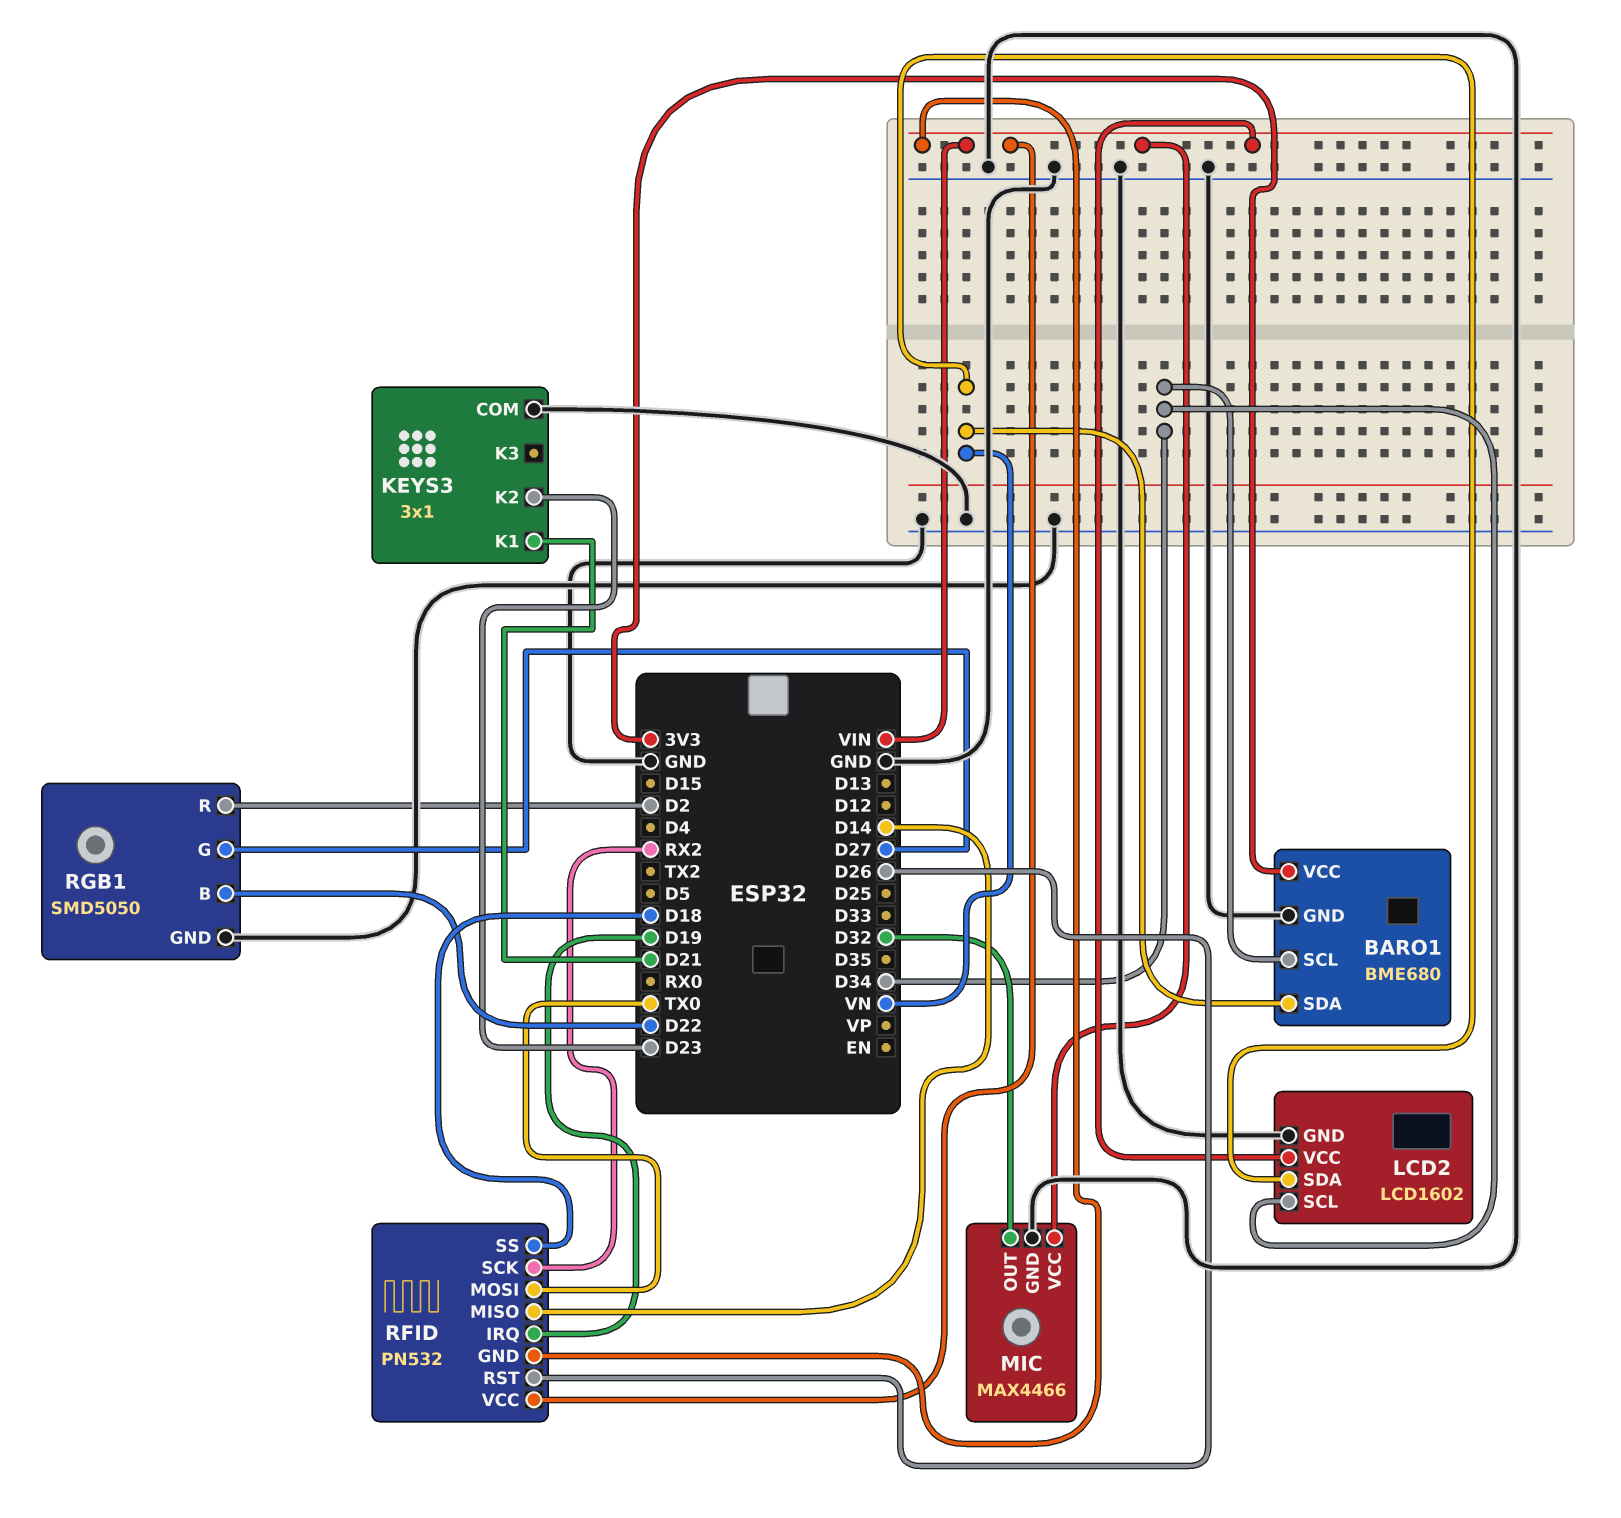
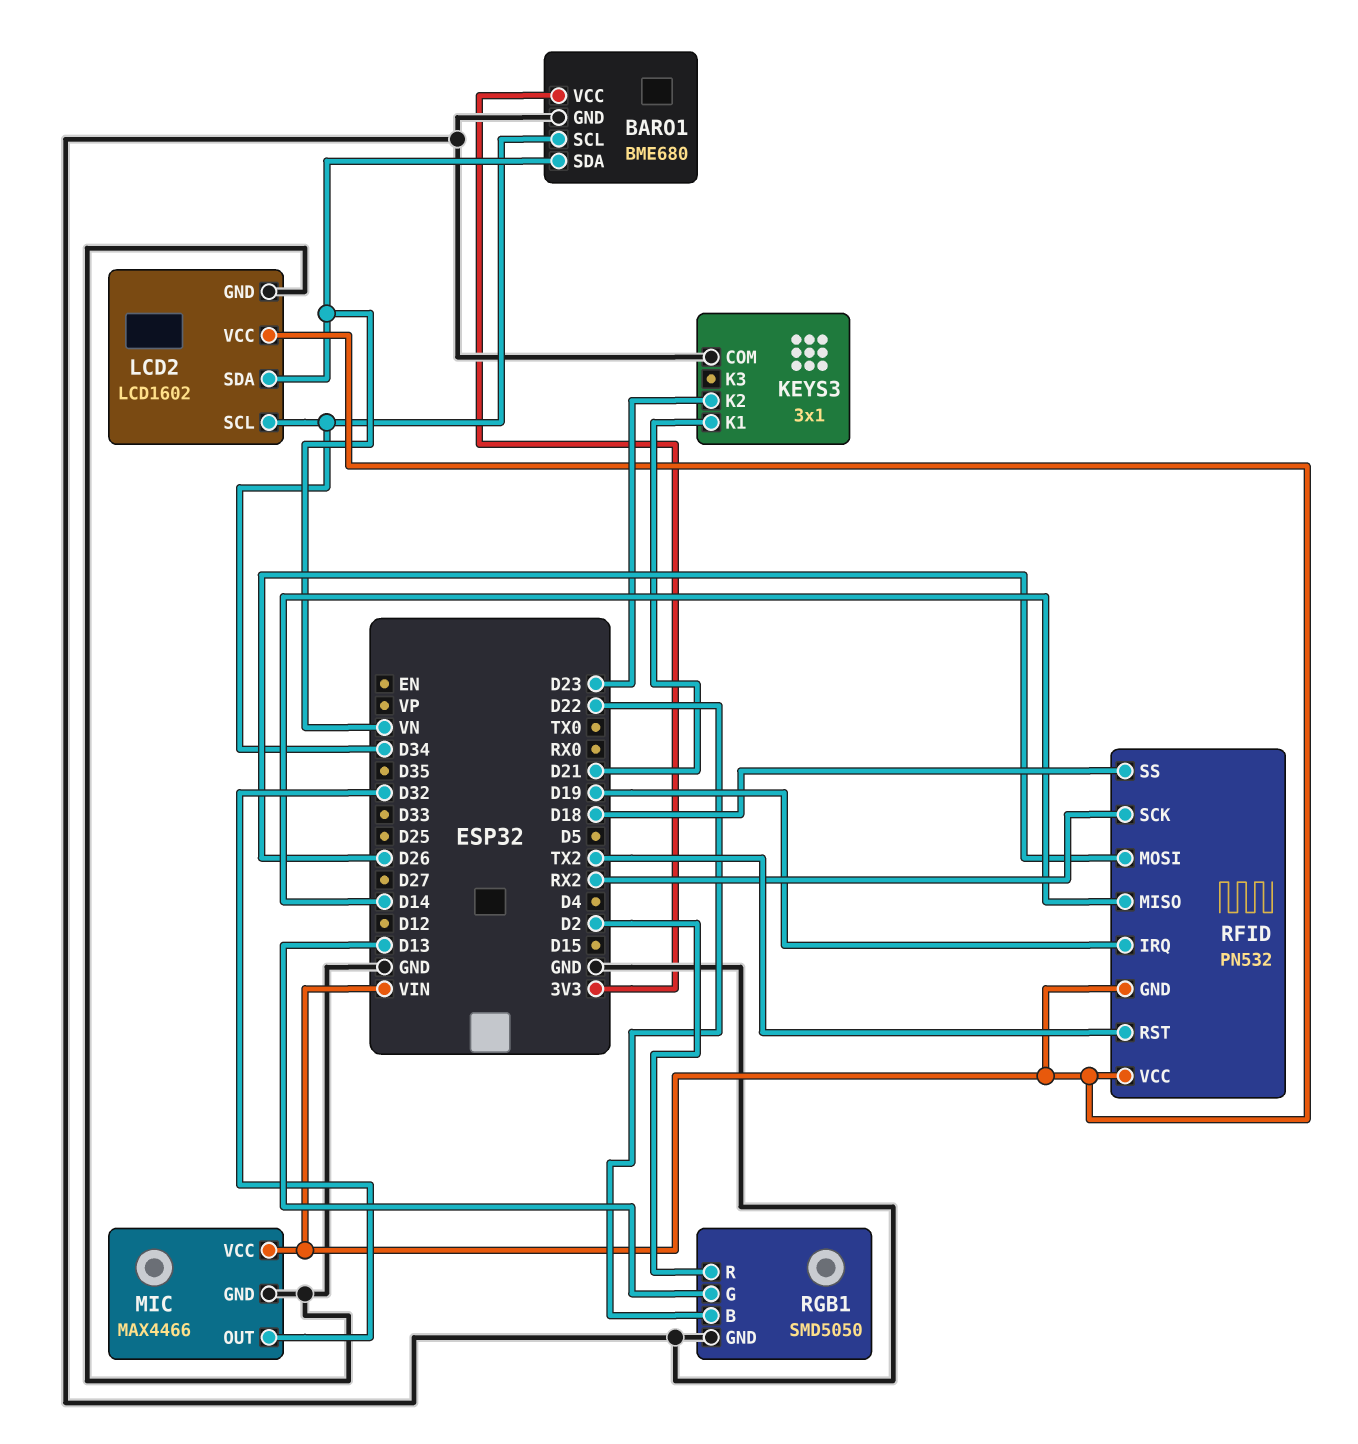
RFID pin MOSI: TX0 -> D26
RFID pin RST: D26 -> TX2
RGB1 pin G: D27 -> D13

